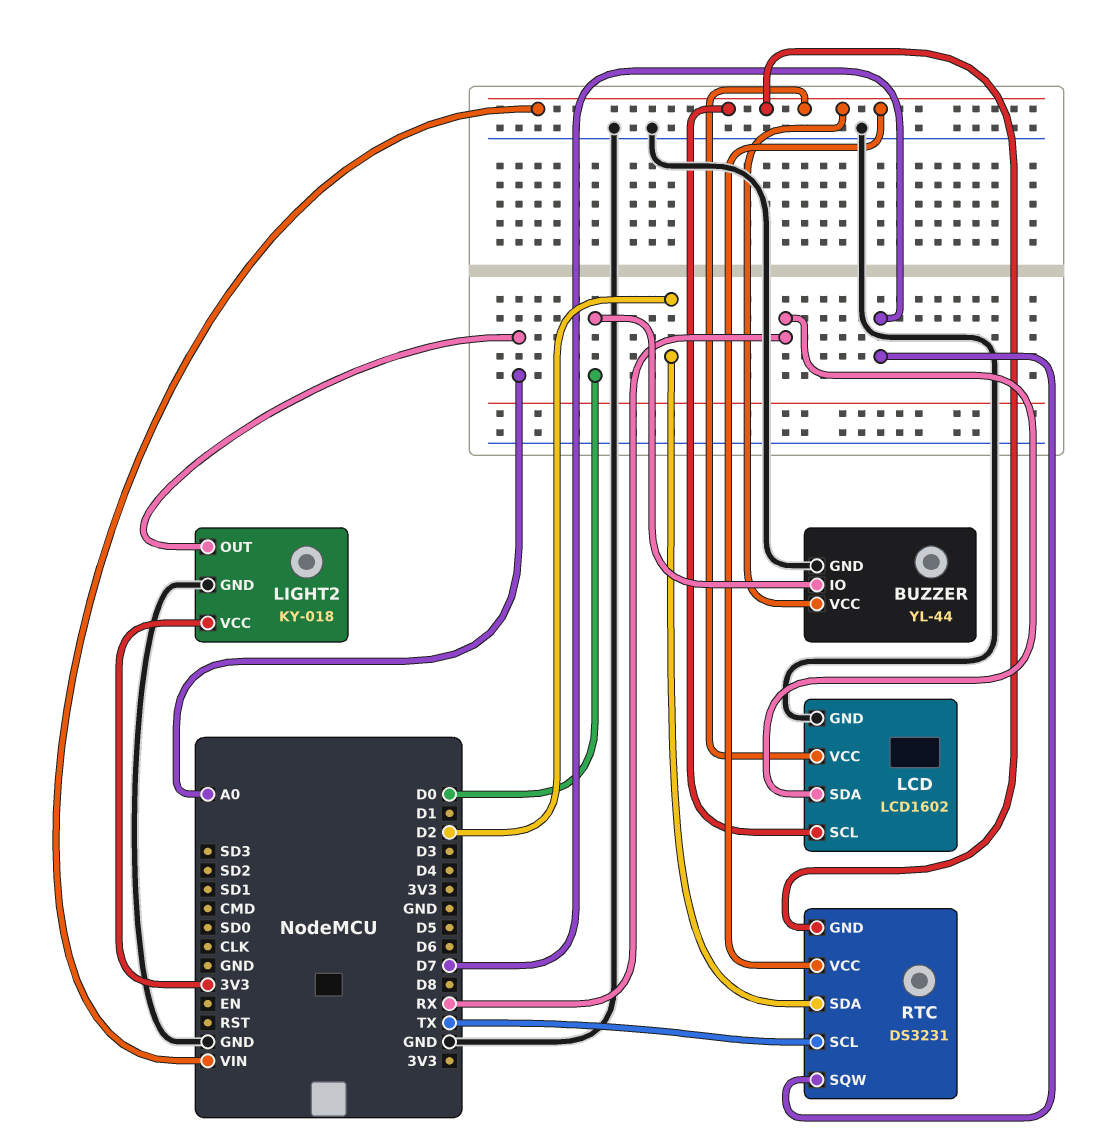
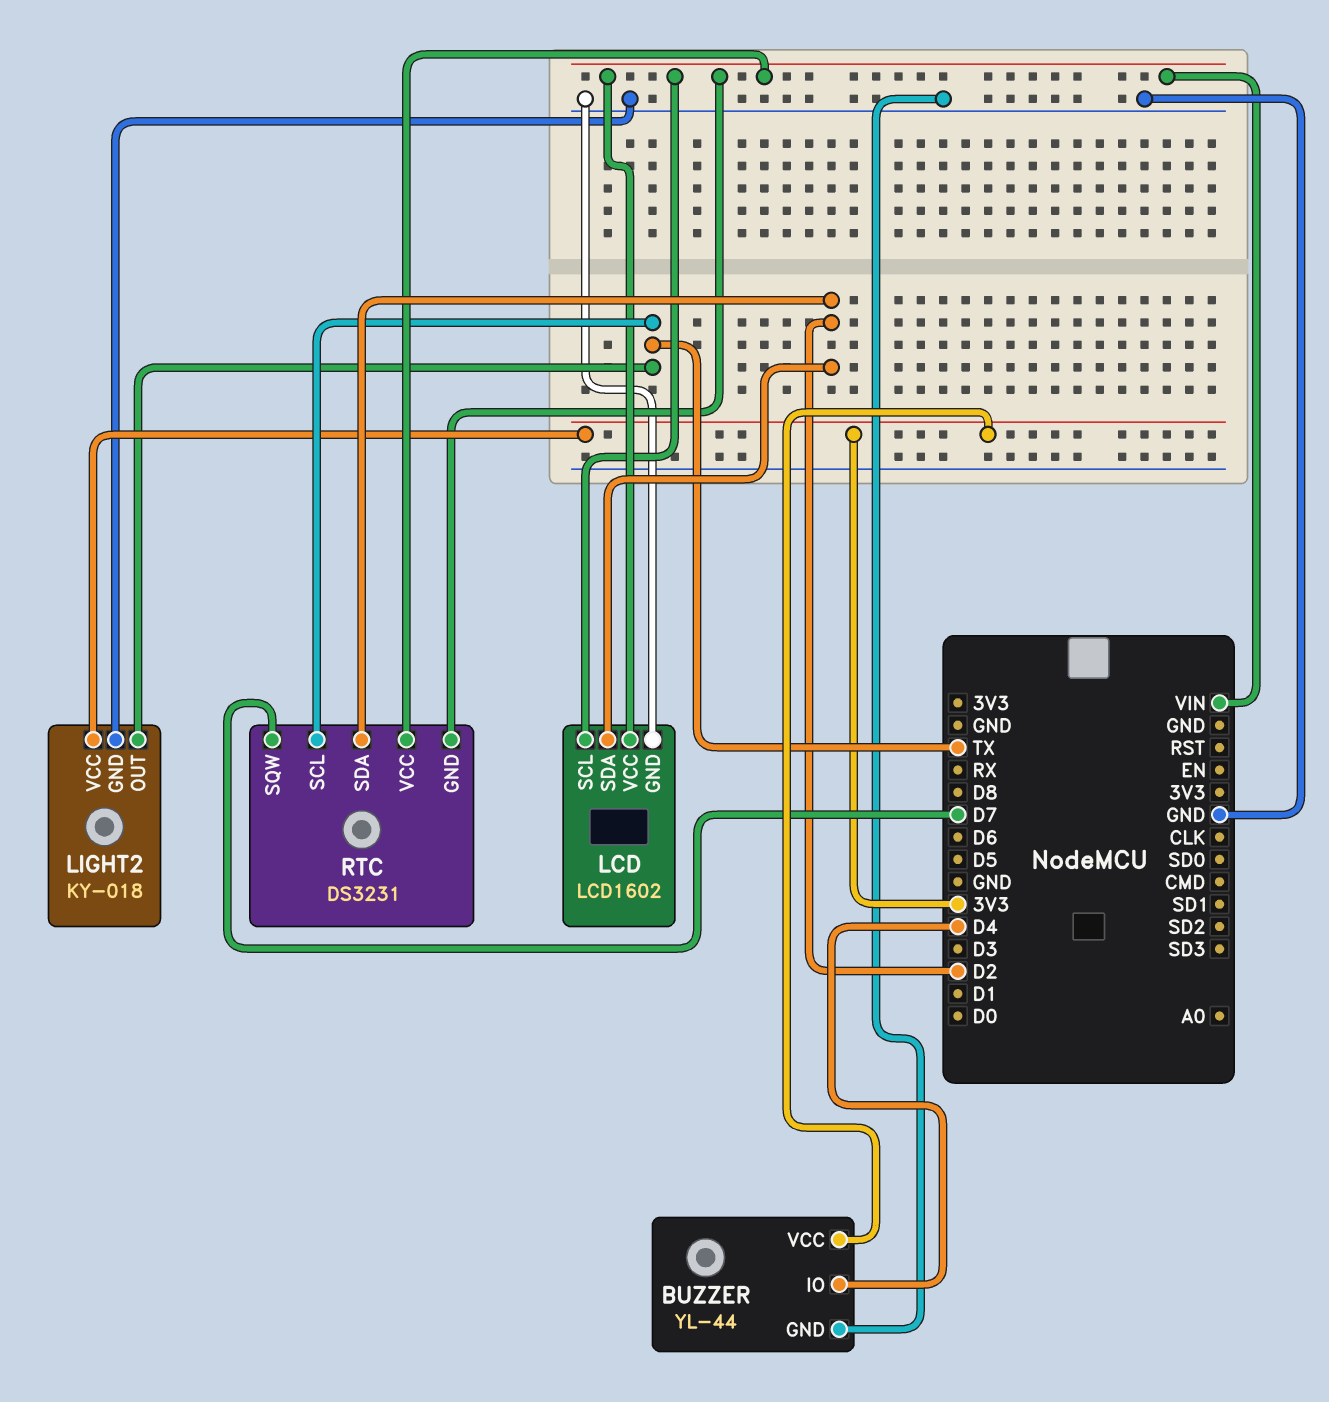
BUZZER pin IO: D0 -> D4
BUZZER pin VCC: VIN -> 3V3
LCD pin SDA: RX -> D2
LIGHT2 pin OUT: A0 -> TX

